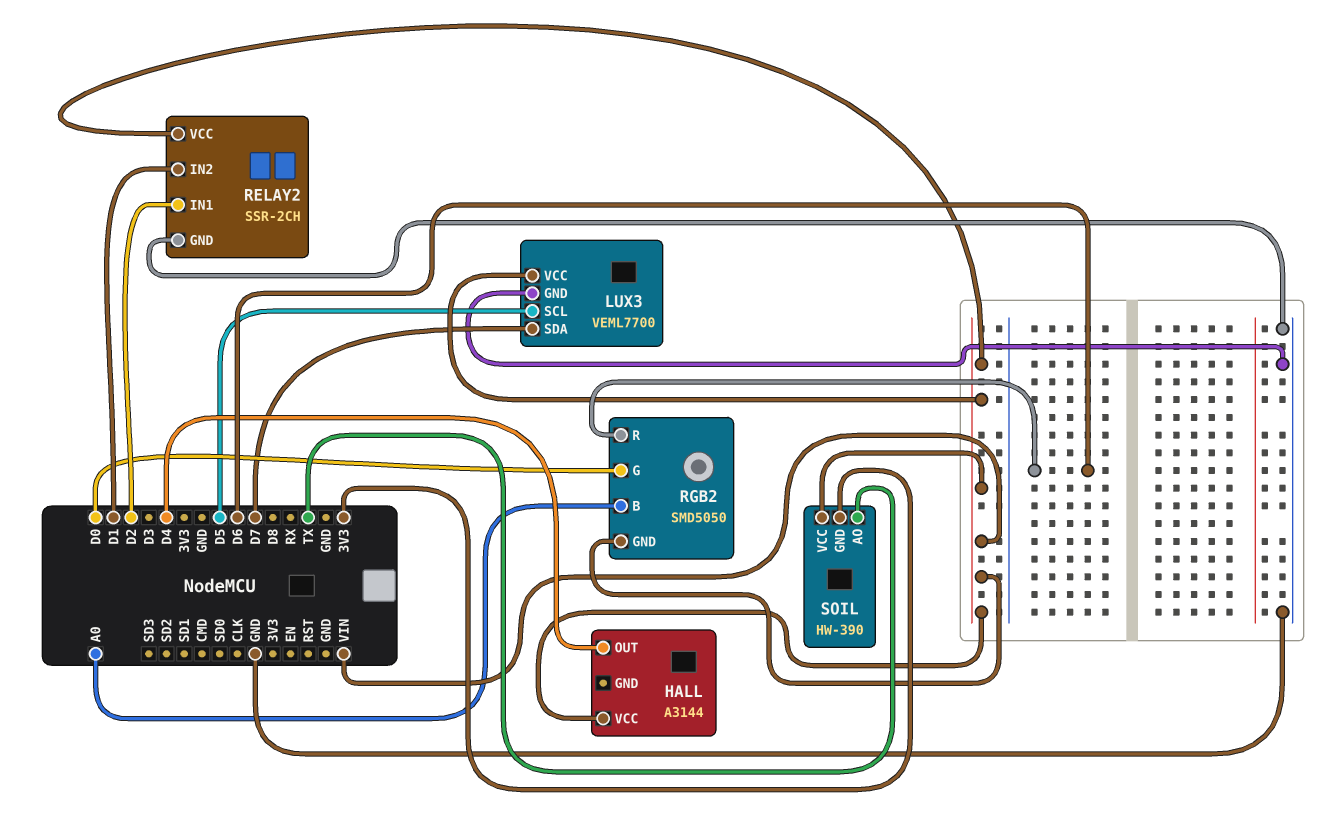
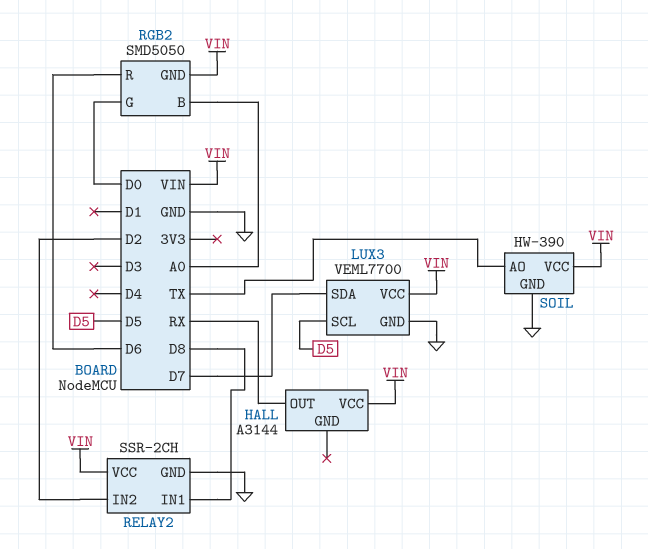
HALL pin OUT: D4 -> RX
RELAY2 pin IN1: D2 -> D8
RELAY2 pin IN2: D1 -> D2
SOIL pin GND: 3V3 -> GND

